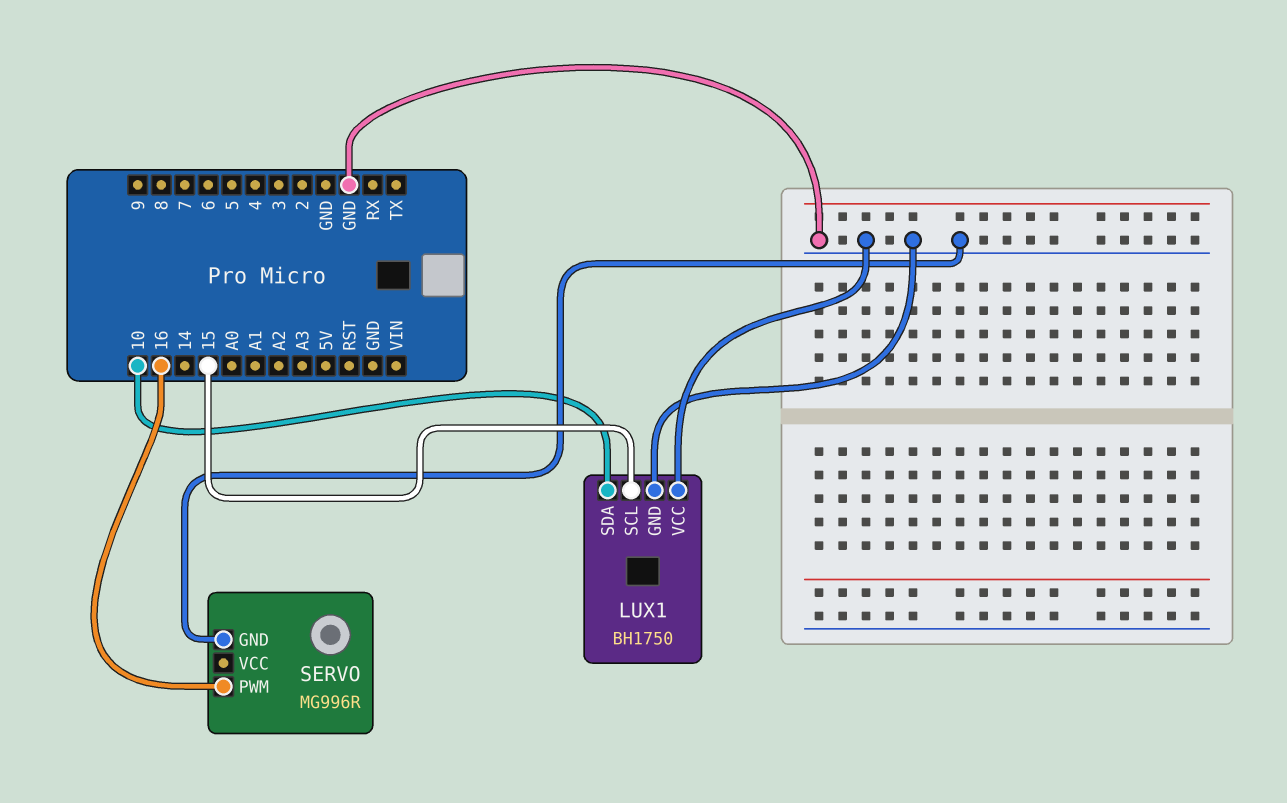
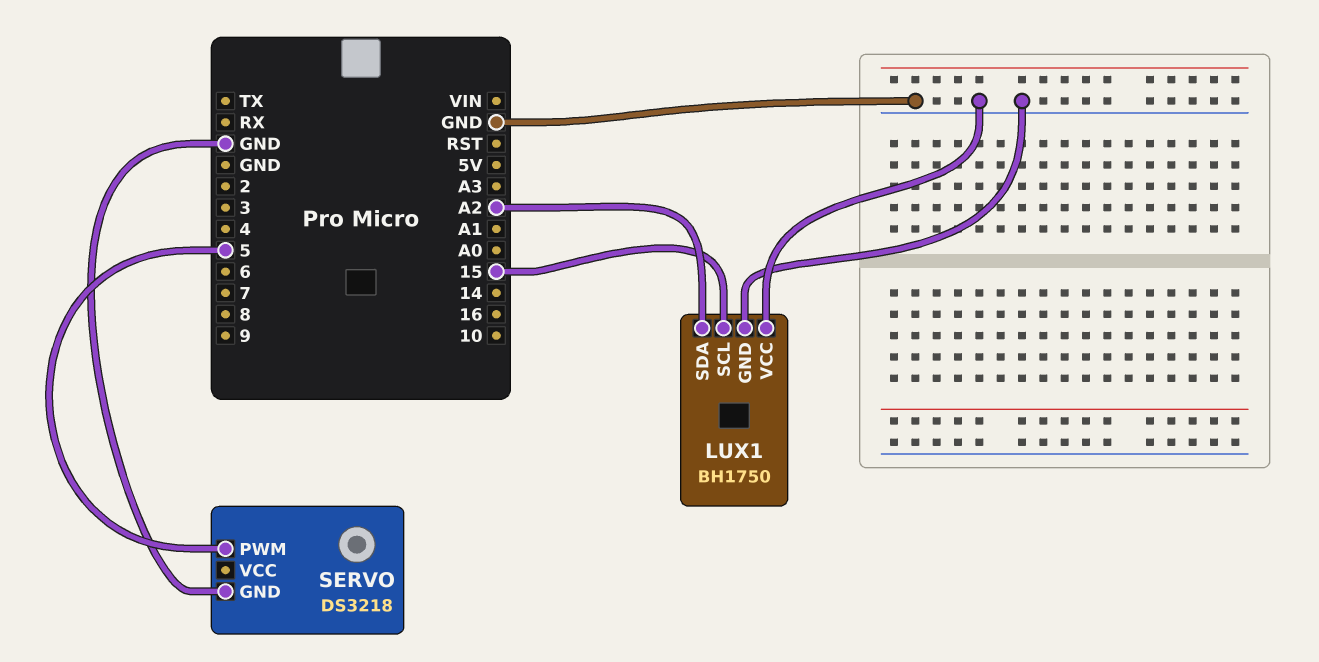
LUX1 pin SDA: 10 -> A2
SERVO: MG996R -> DS3218
SERVO pin PWM: 16 -> 5

